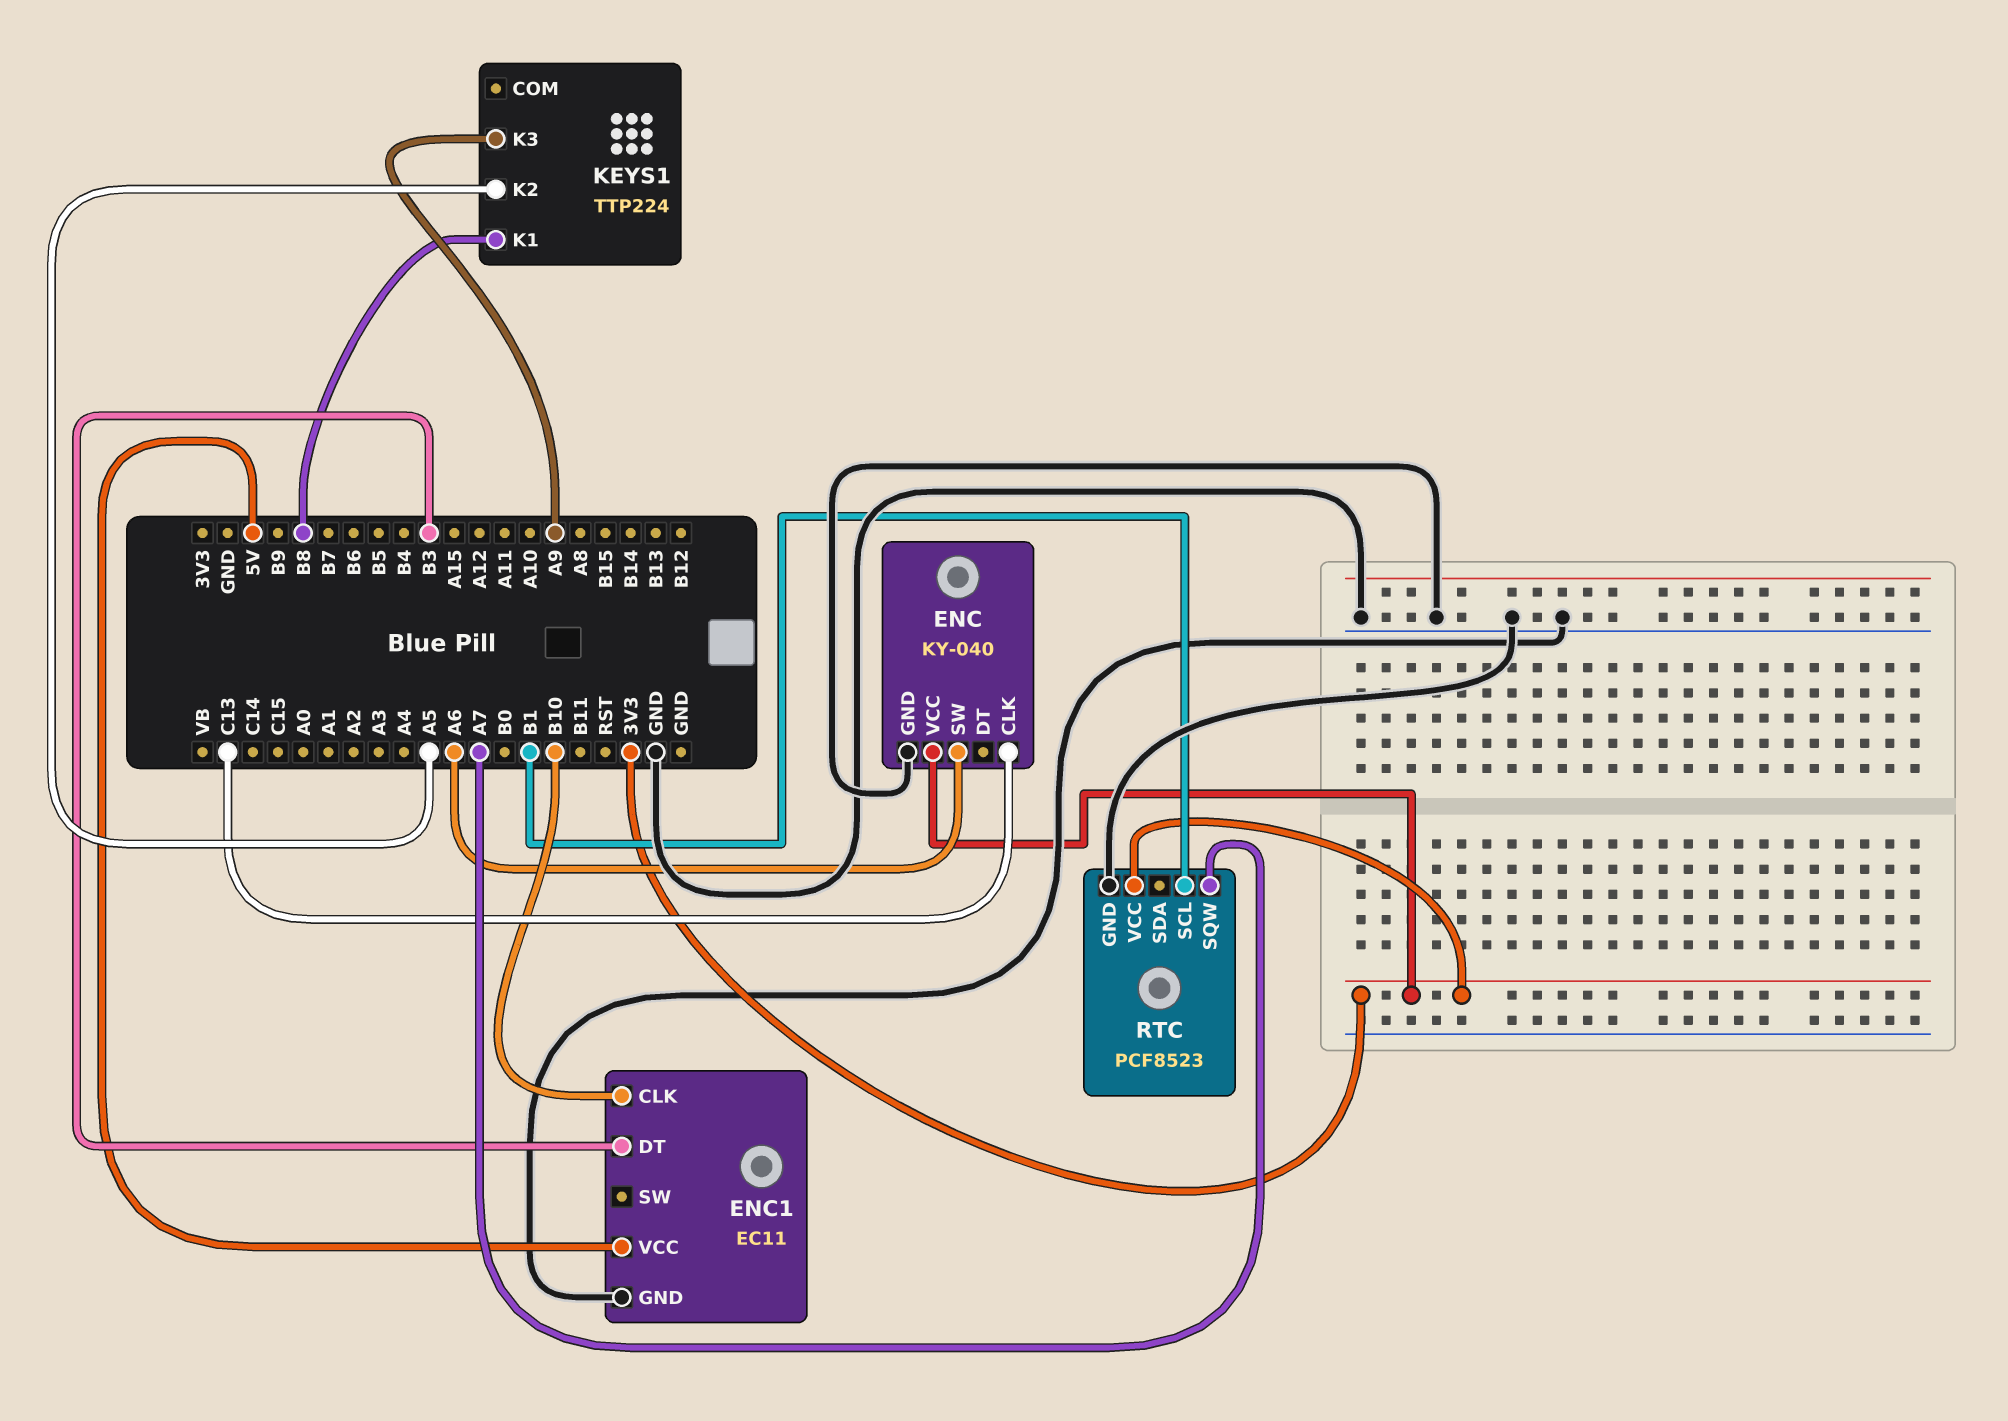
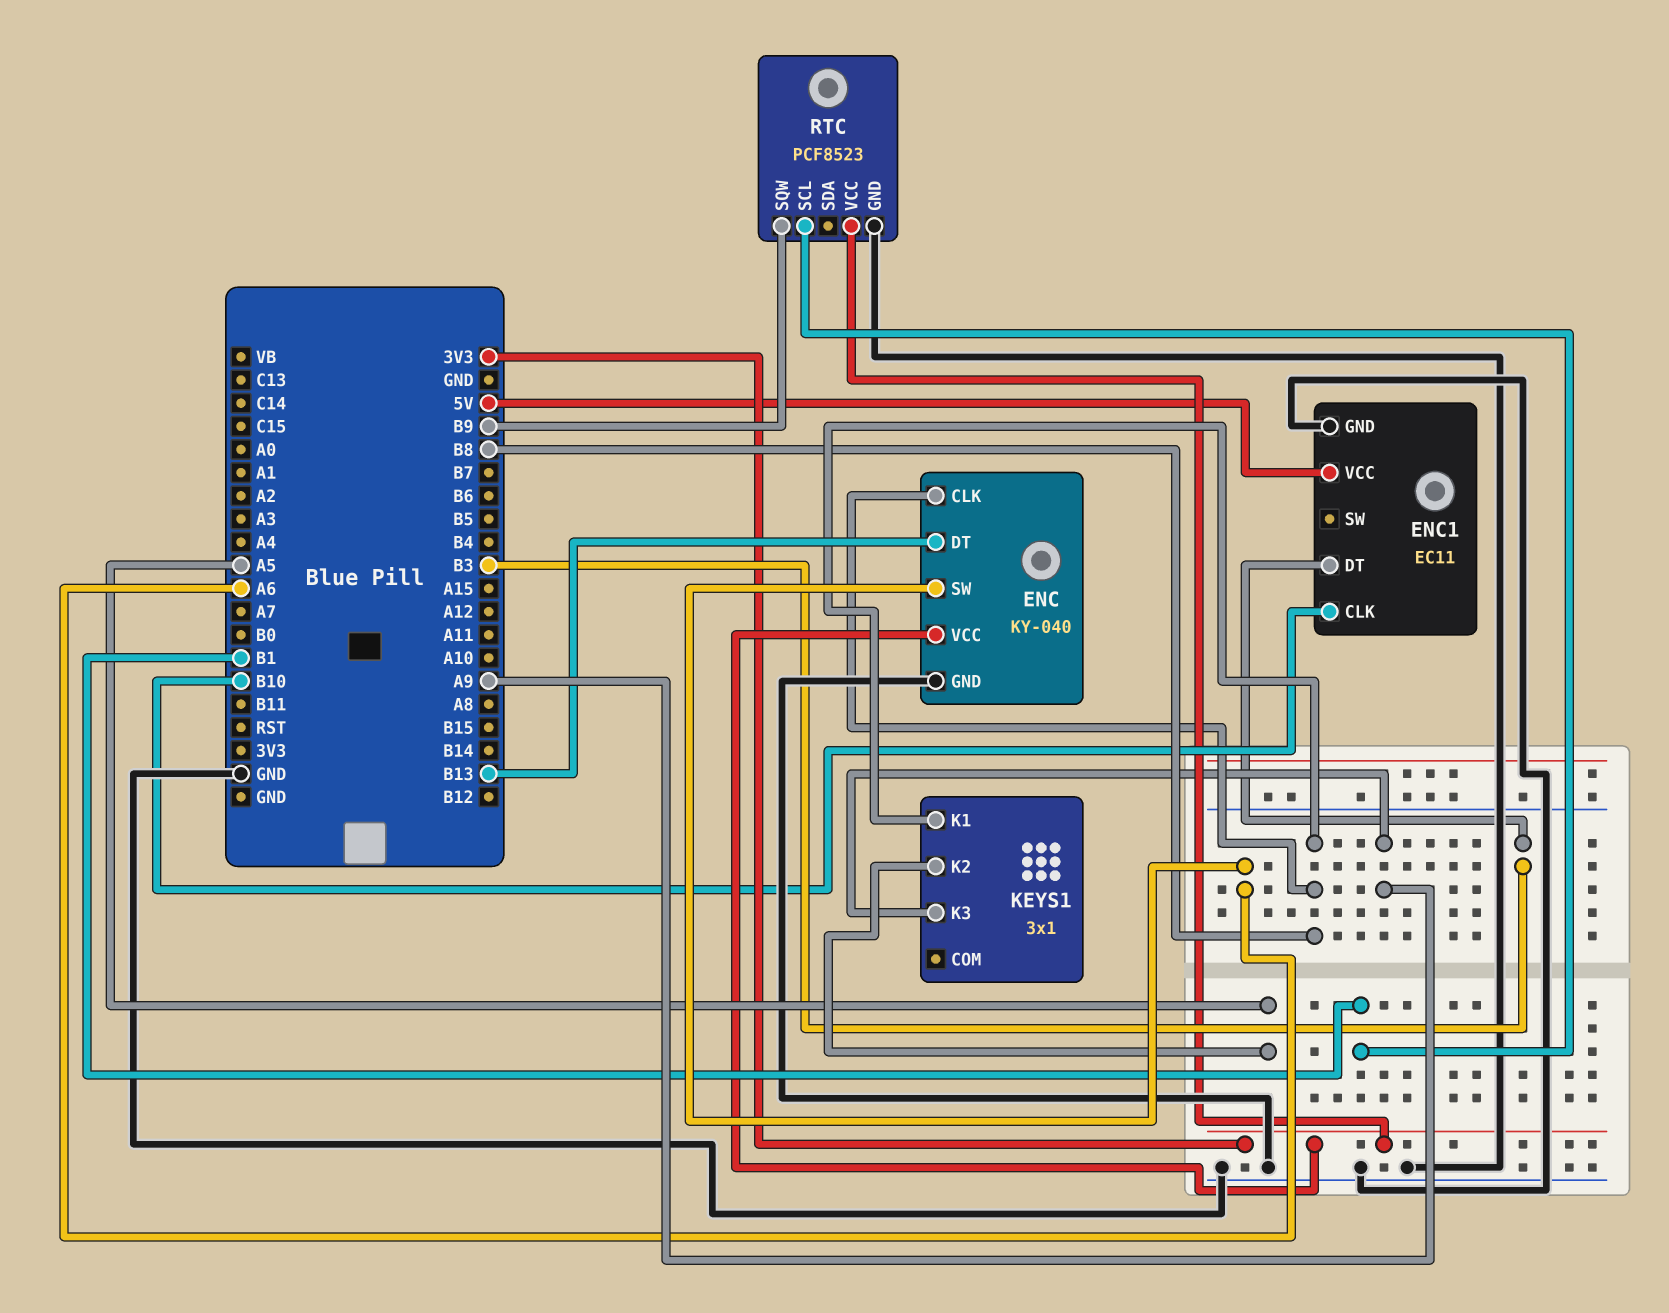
ENC pin CLK: C13 -> B8
ENC pin DT: none -> B13
KEYS1: TTP224 -> 3x1
RTC pin SQW: A7 -> B9

